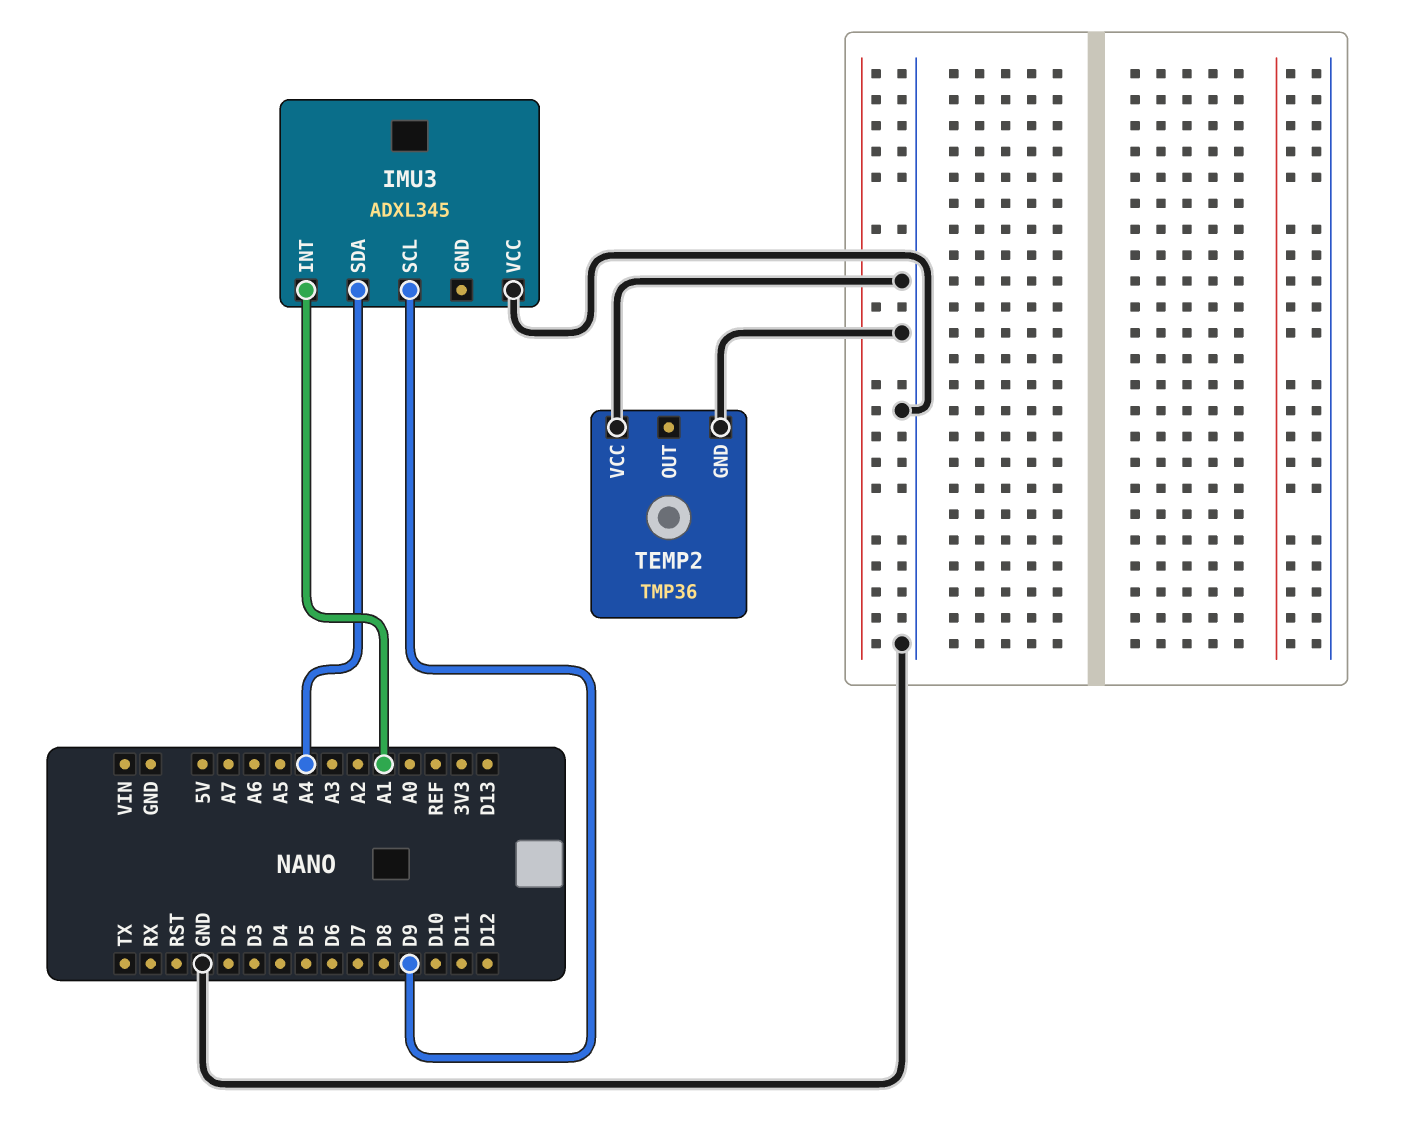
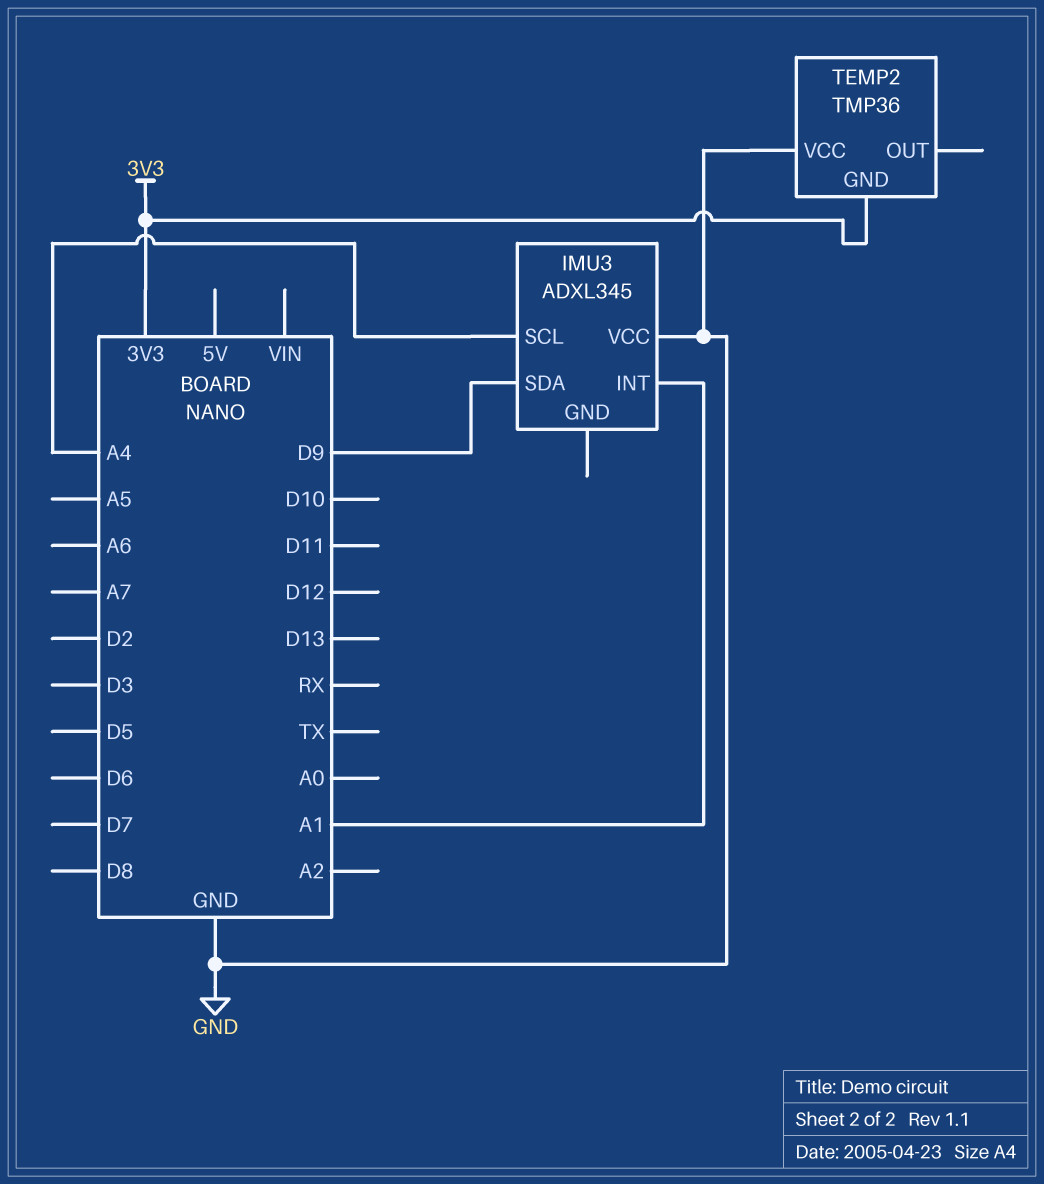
IMU3 pin SCL: D9 -> A4
IMU3 pin SDA: A4 -> D9
TEMP2 pin GND: GND -> 3V3

